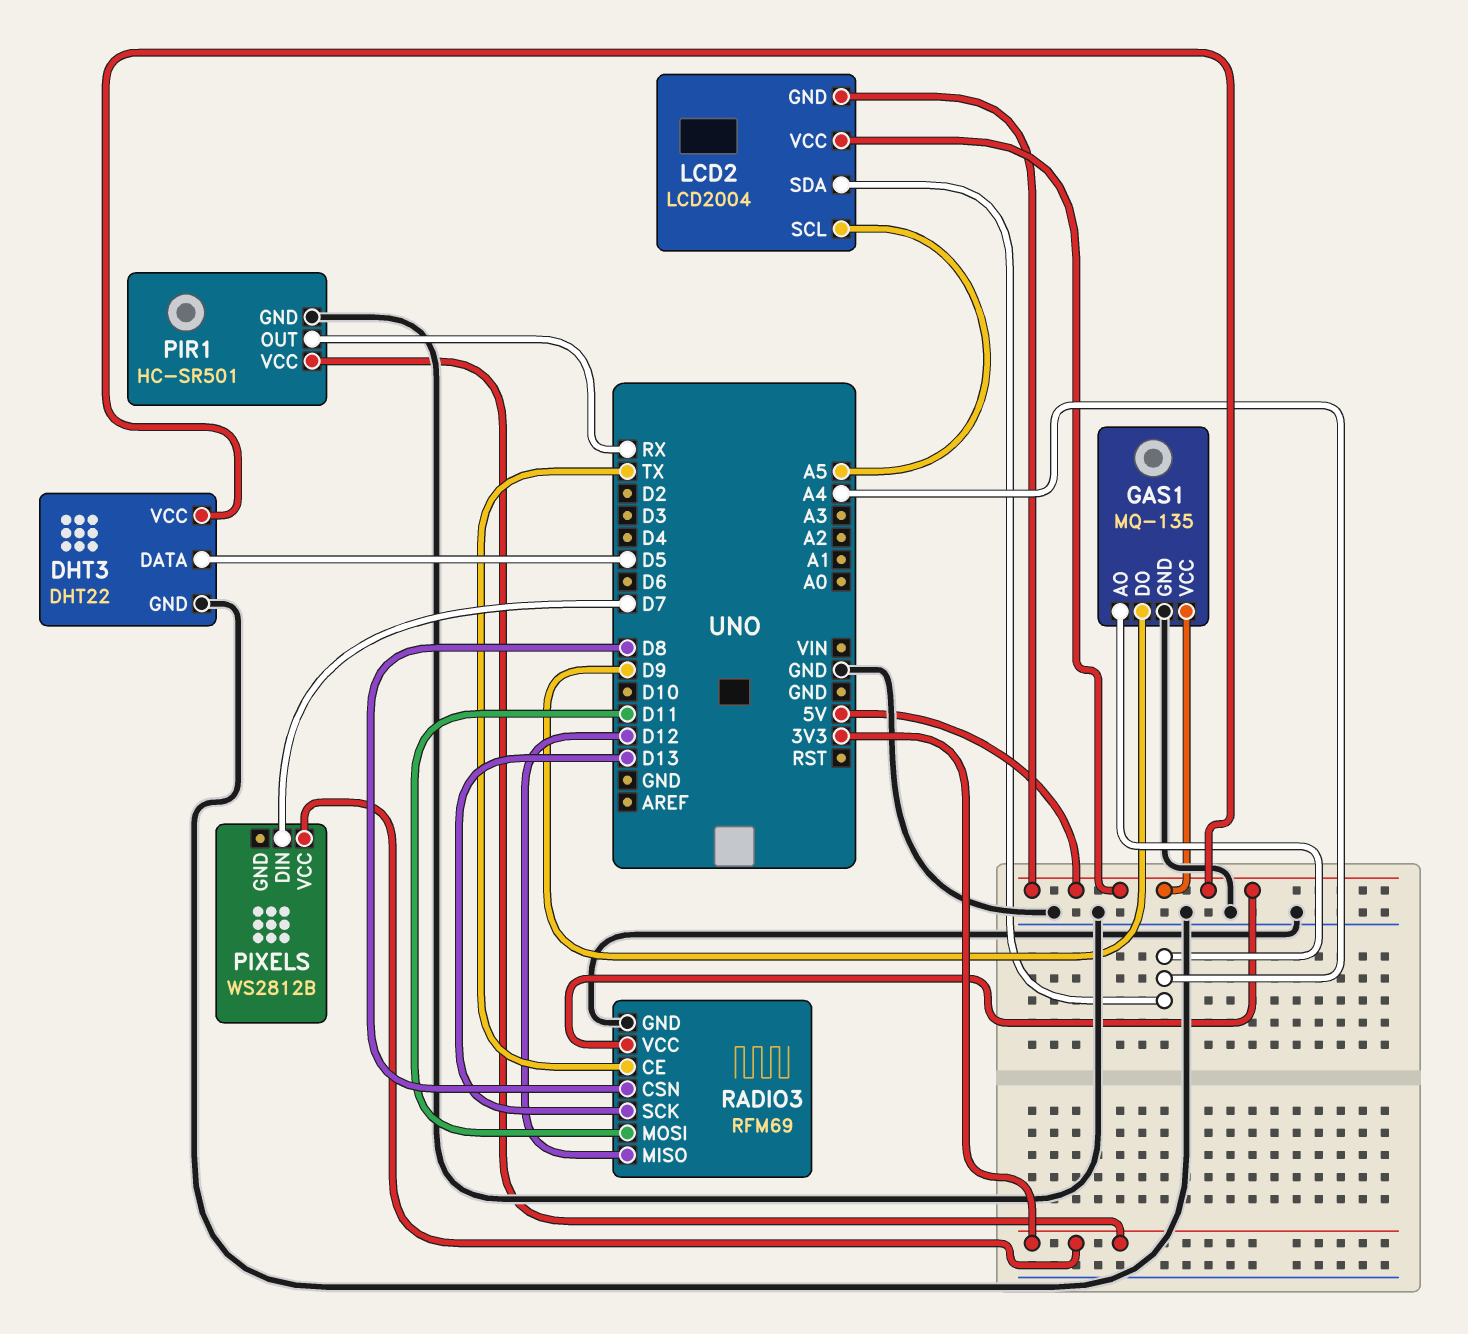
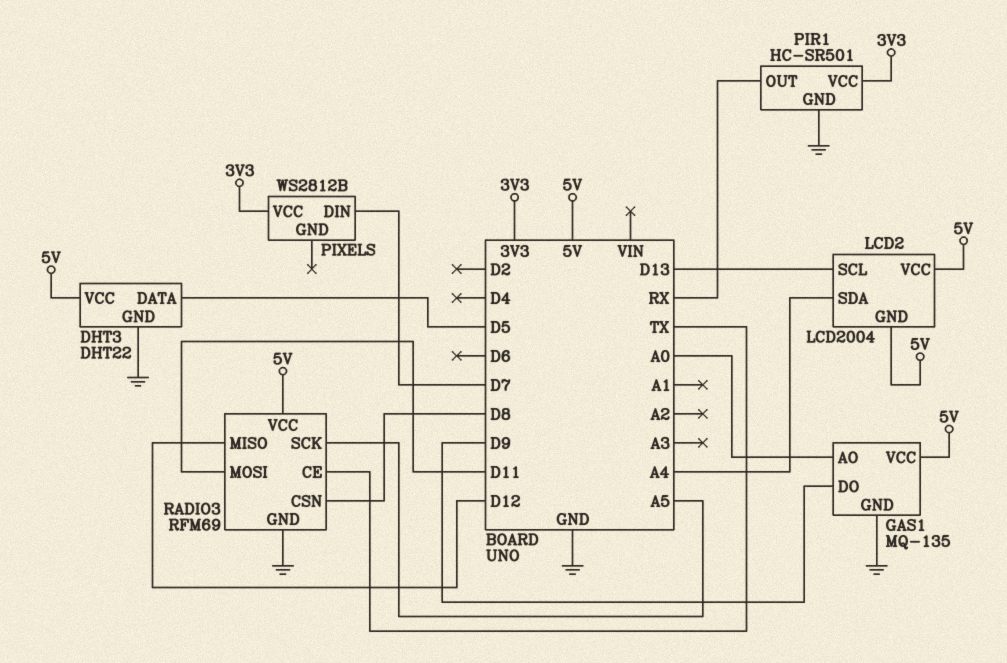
GAS1 pin AO: A4 -> A0
LCD2 pin SCL: A5 -> D13
RADIO3 pin SCK: D13 -> A5

